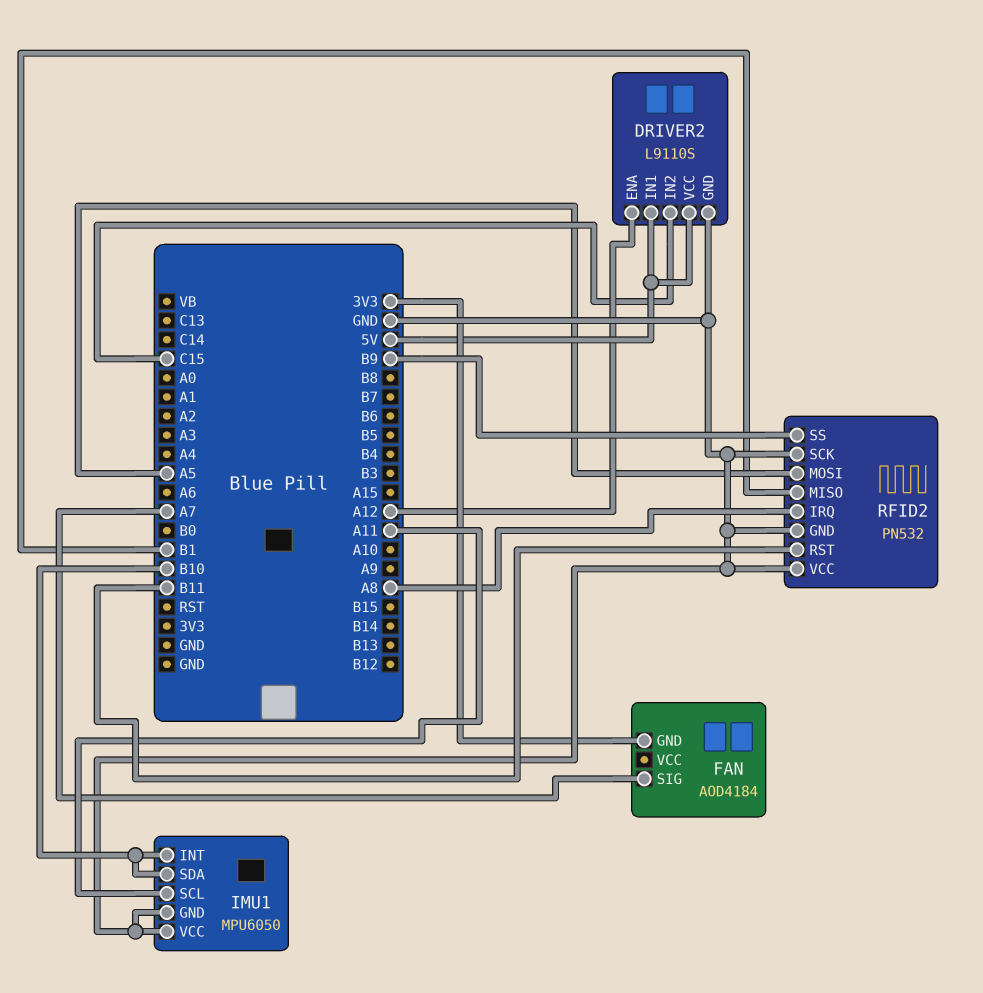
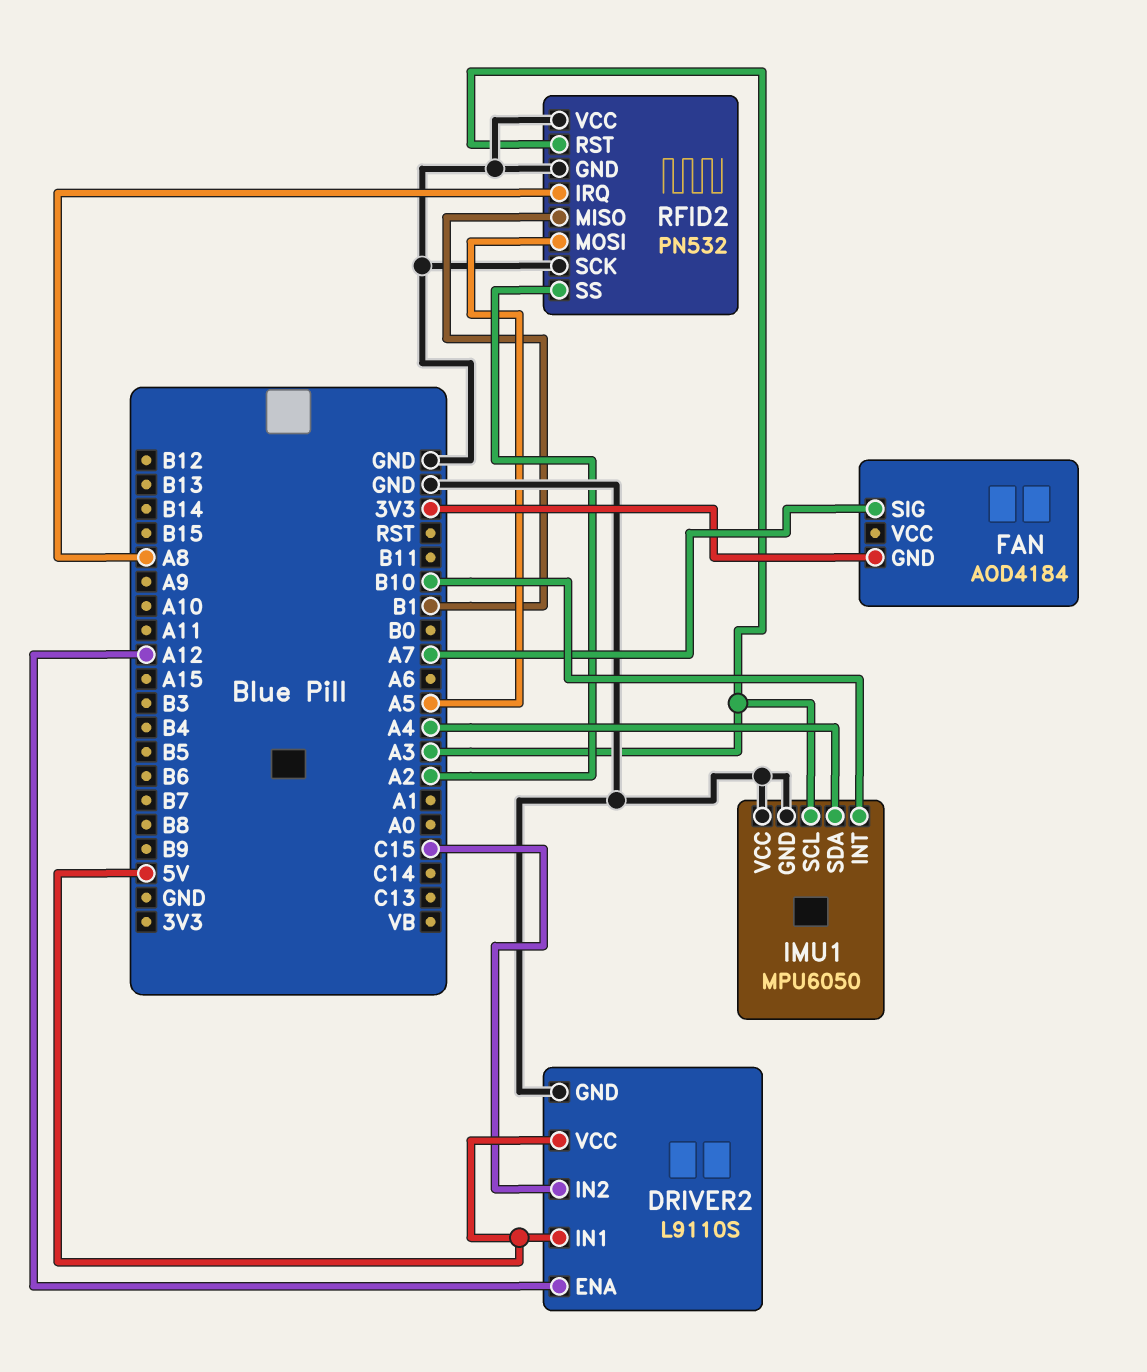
IMU1 pin SCL: A11 -> A3
IMU1 pin SDA: B10 -> A4
RFID2 pin RST: B11 -> A3
RFID2 pin SS: B9 -> A2

